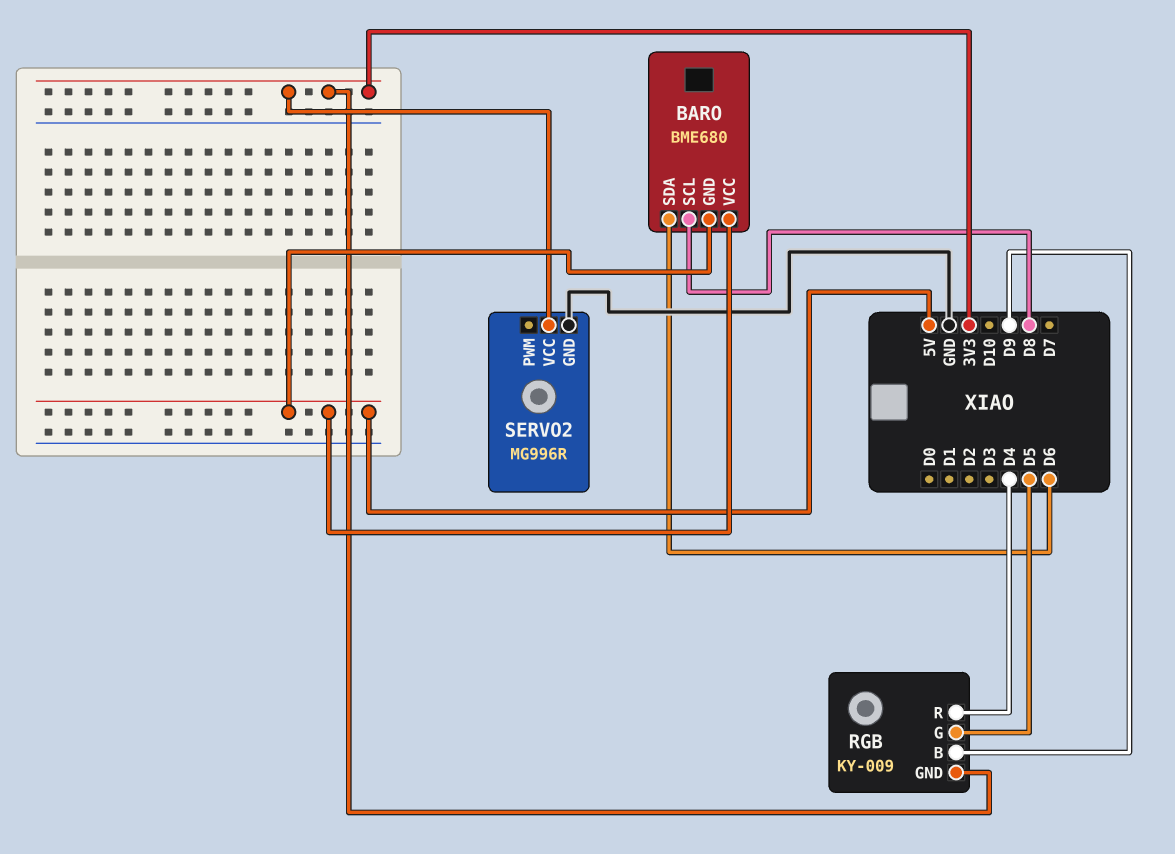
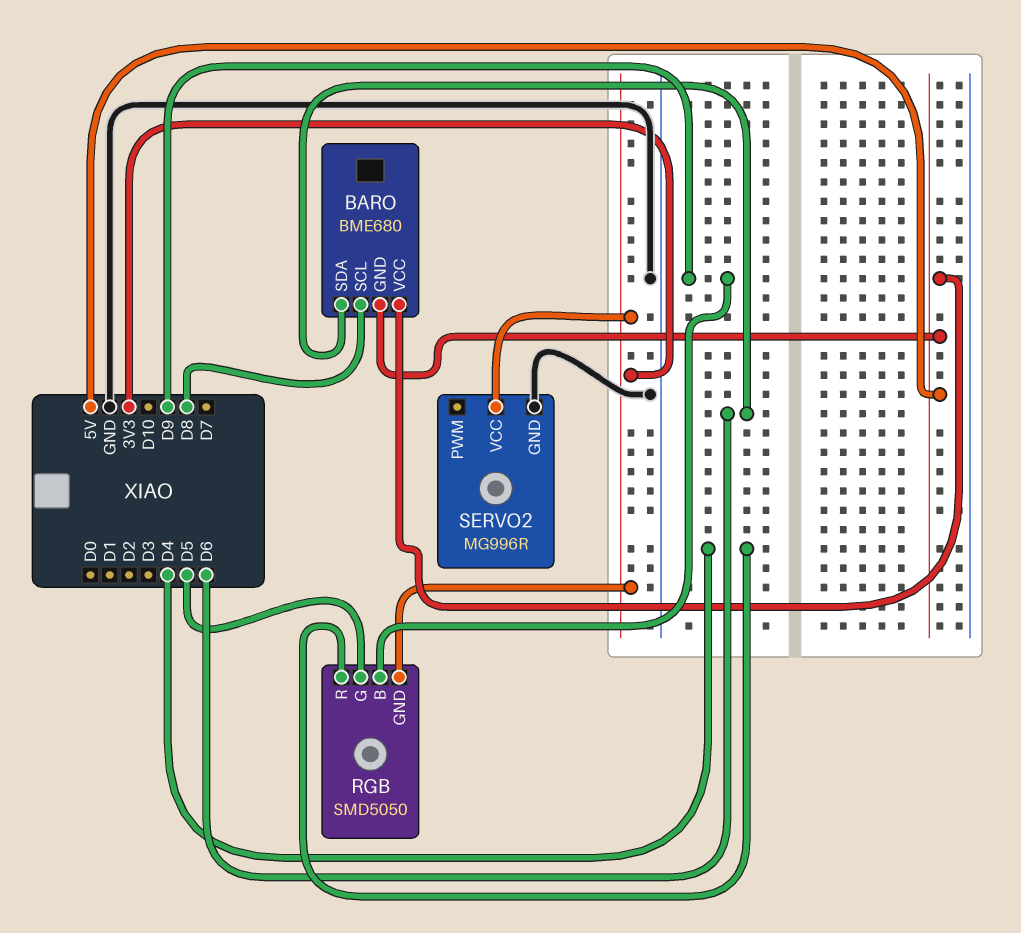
RGB: KY-009 -> SMD5050

